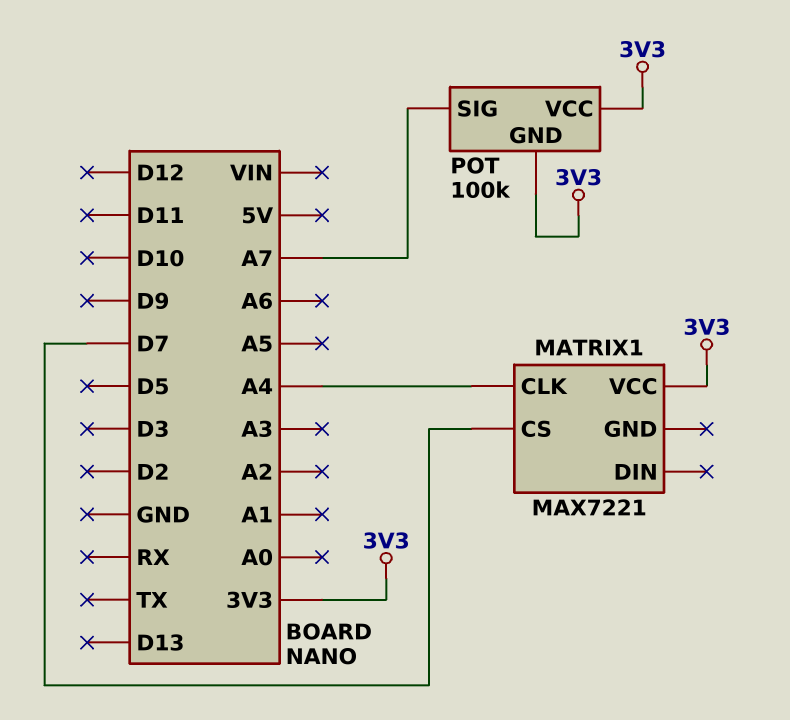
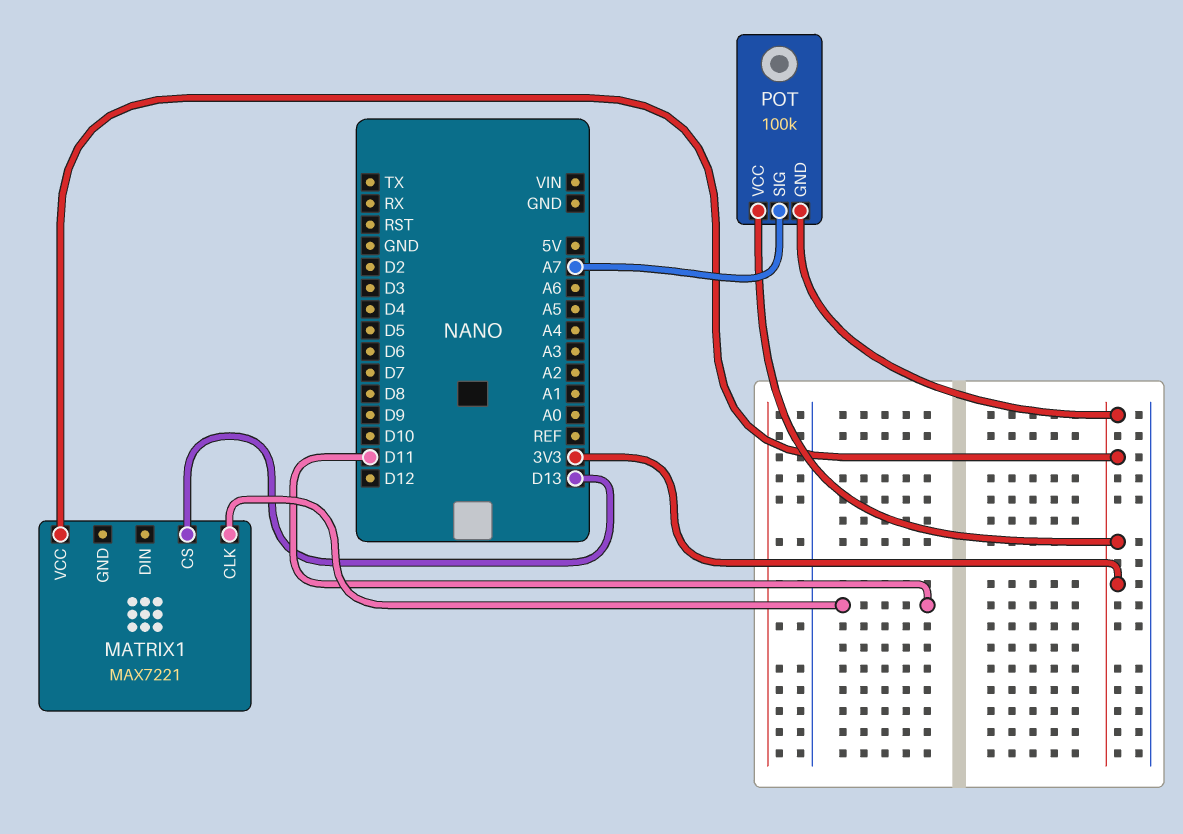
MATRIX1 pin CLK: A4 -> D11
MATRIX1 pin CS: D7 -> D13

